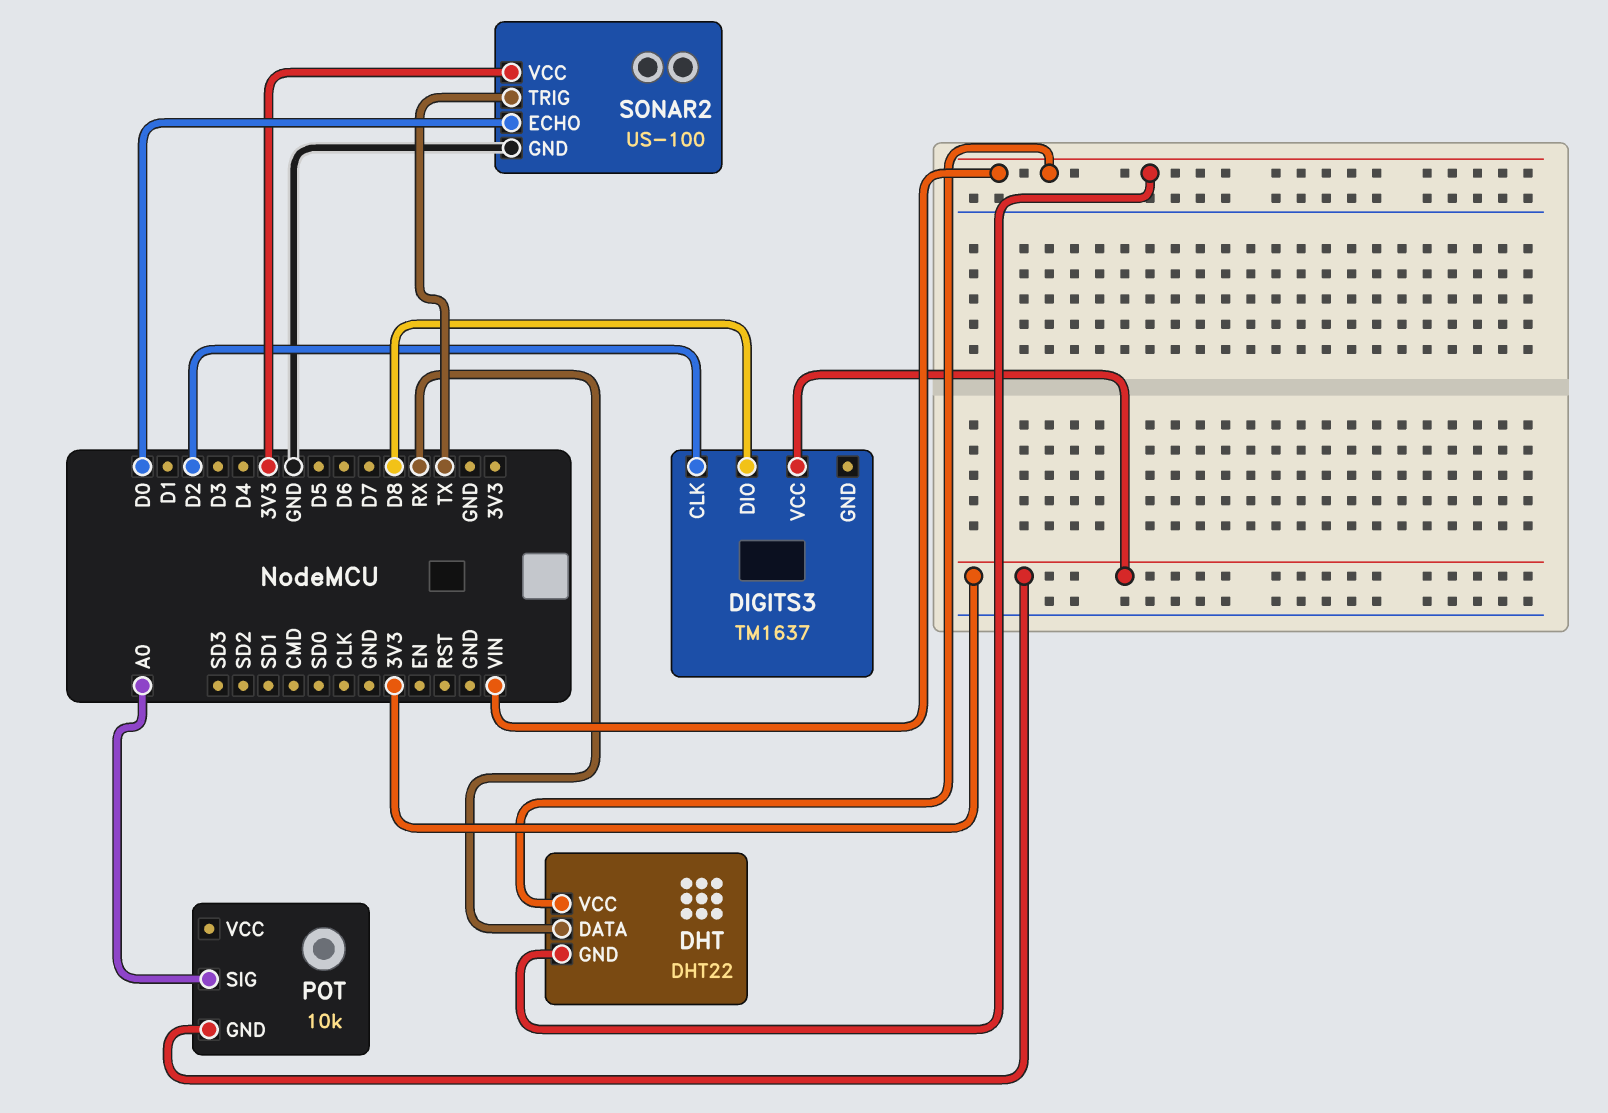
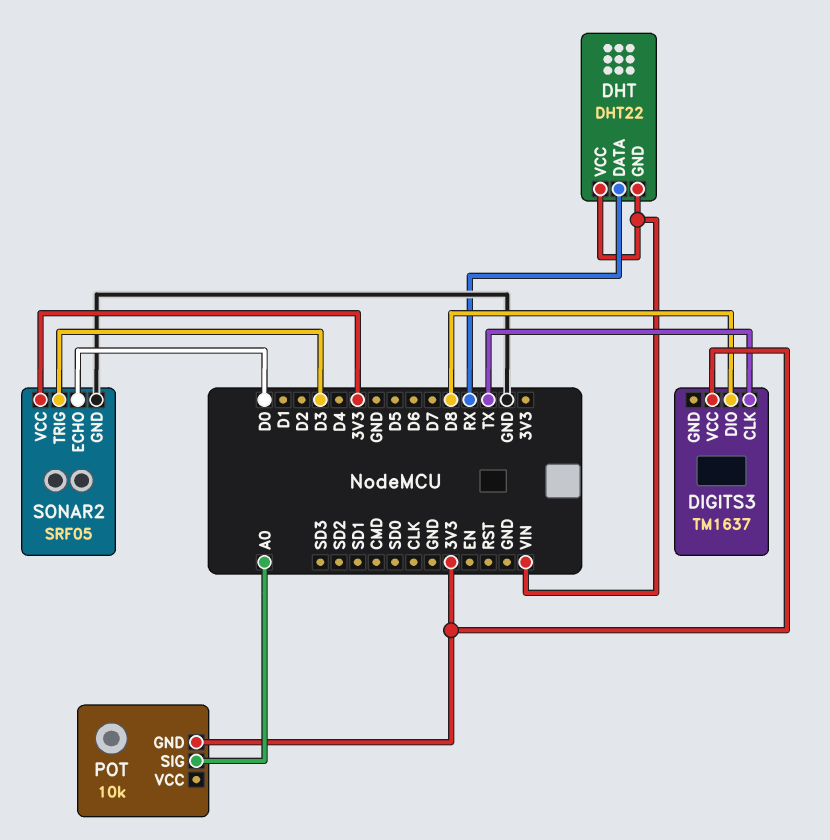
DIGITS3 pin CLK: D2 -> TX
SONAR2: US-100 -> SRF05
SONAR2 pin TRIG: TX -> D3

